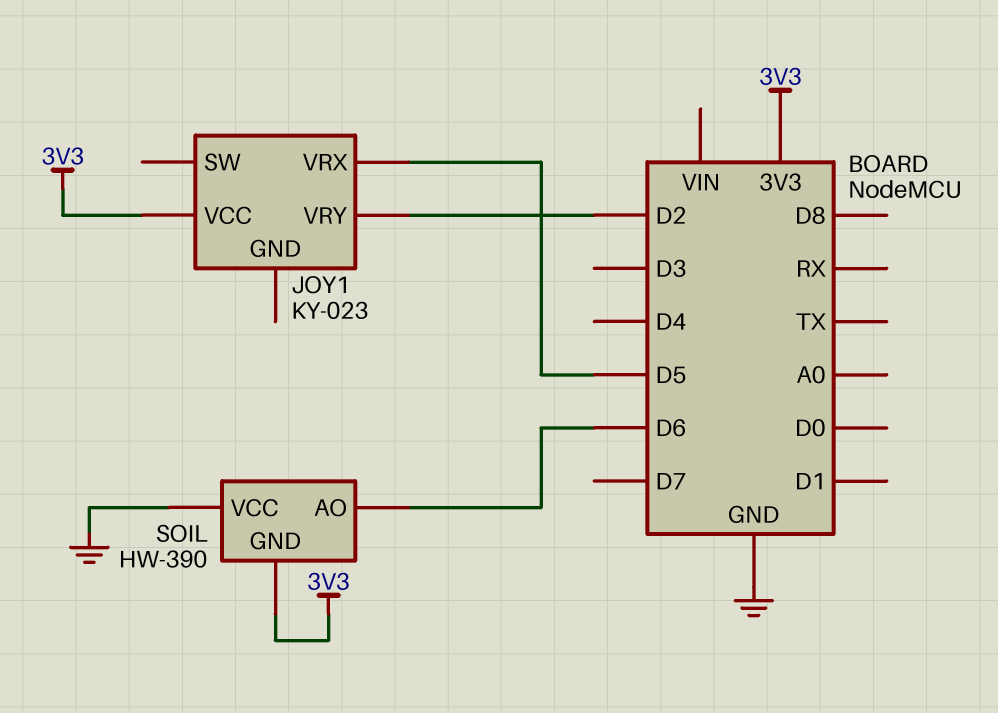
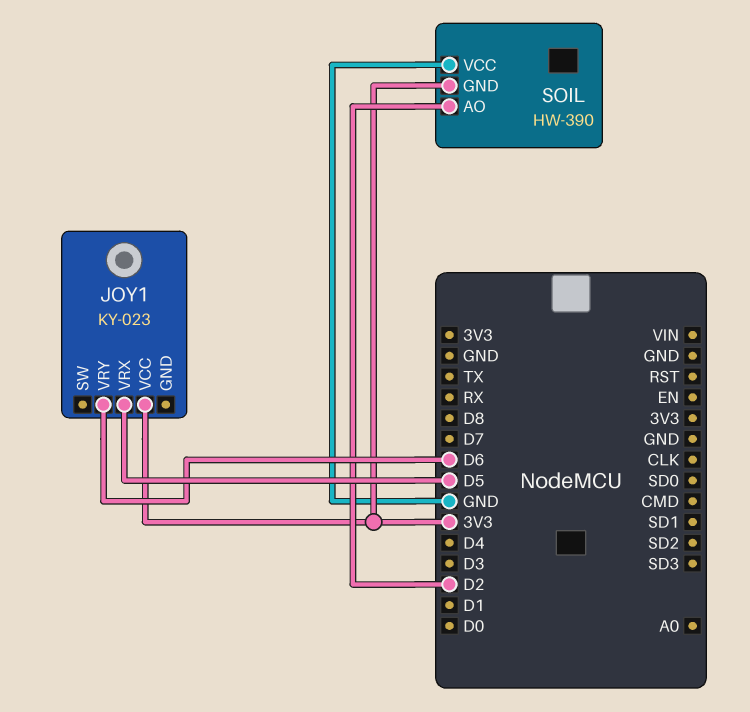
JOY1 pin VRY: D2 -> D6
SOIL pin AO: D6 -> D2

